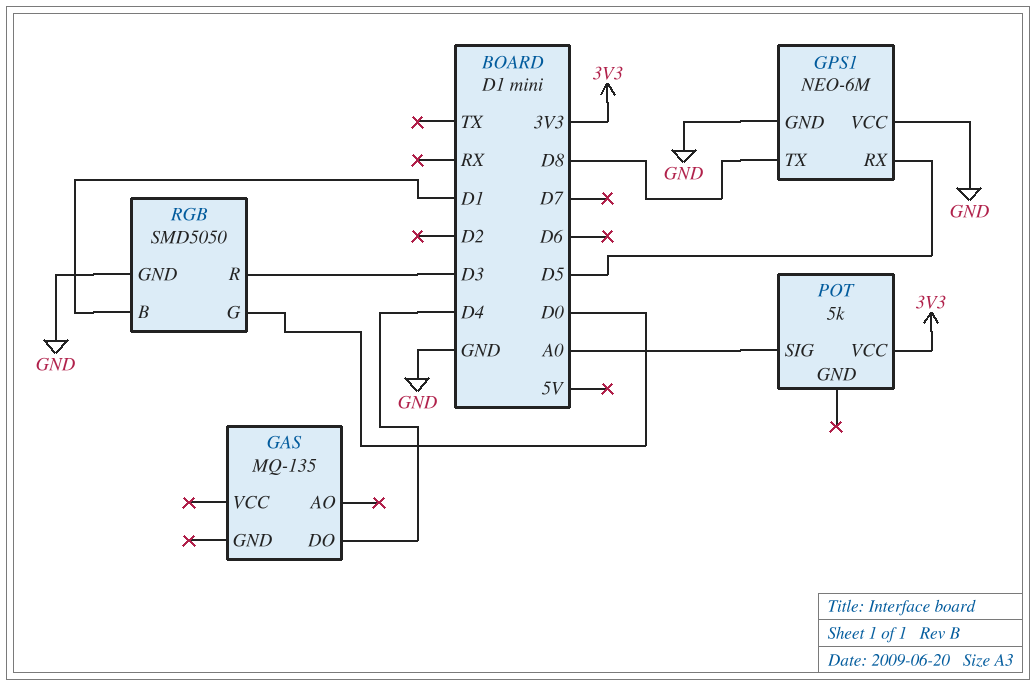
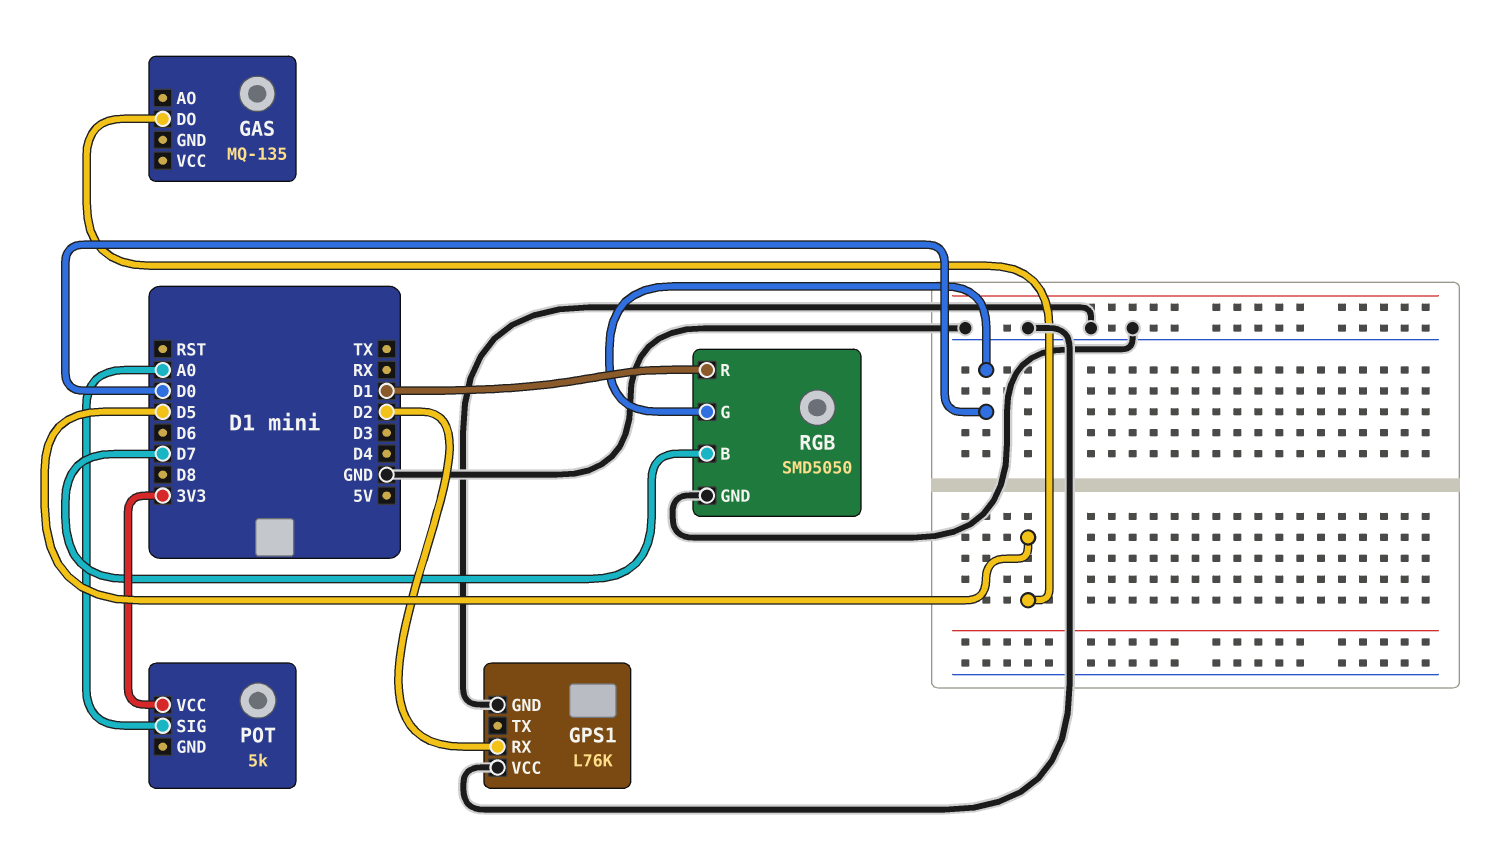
GAS pin DO: D4 -> D5
GPS1: NEO-6M -> L76K
GPS1 pin RX: D5 -> D2
GPS1 pin TX: D8 -> none
RGB pin B: D1 -> D7
RGB pin R: D3 -> D1

